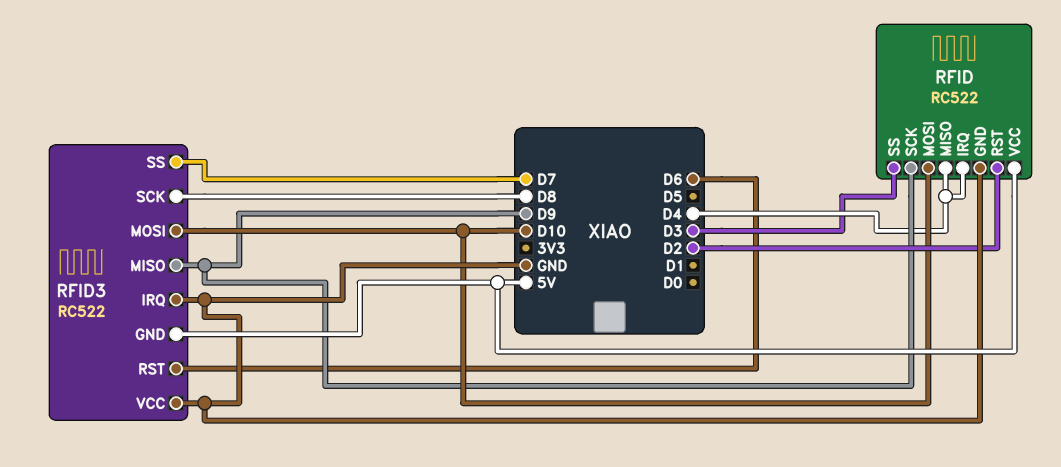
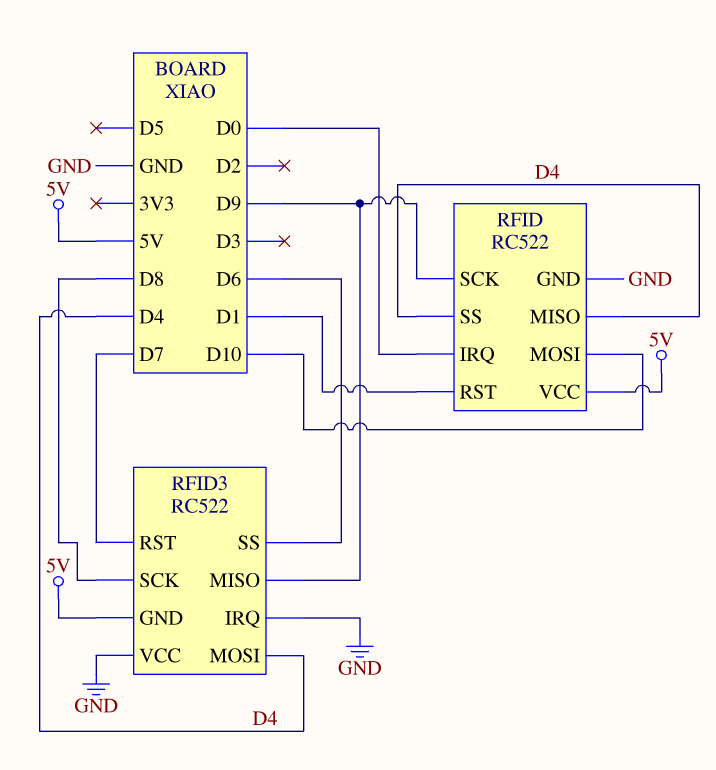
RFID pin IRQ: D4 -> D0
RFID pin RST: D2 -> D1
RFID pin SS: D3 -> D4
RFID3 pin MOSI: D10 -> D4
RFID3 pin RST: D6 -> D7
RFID3 pin SS: D7 -> D6

